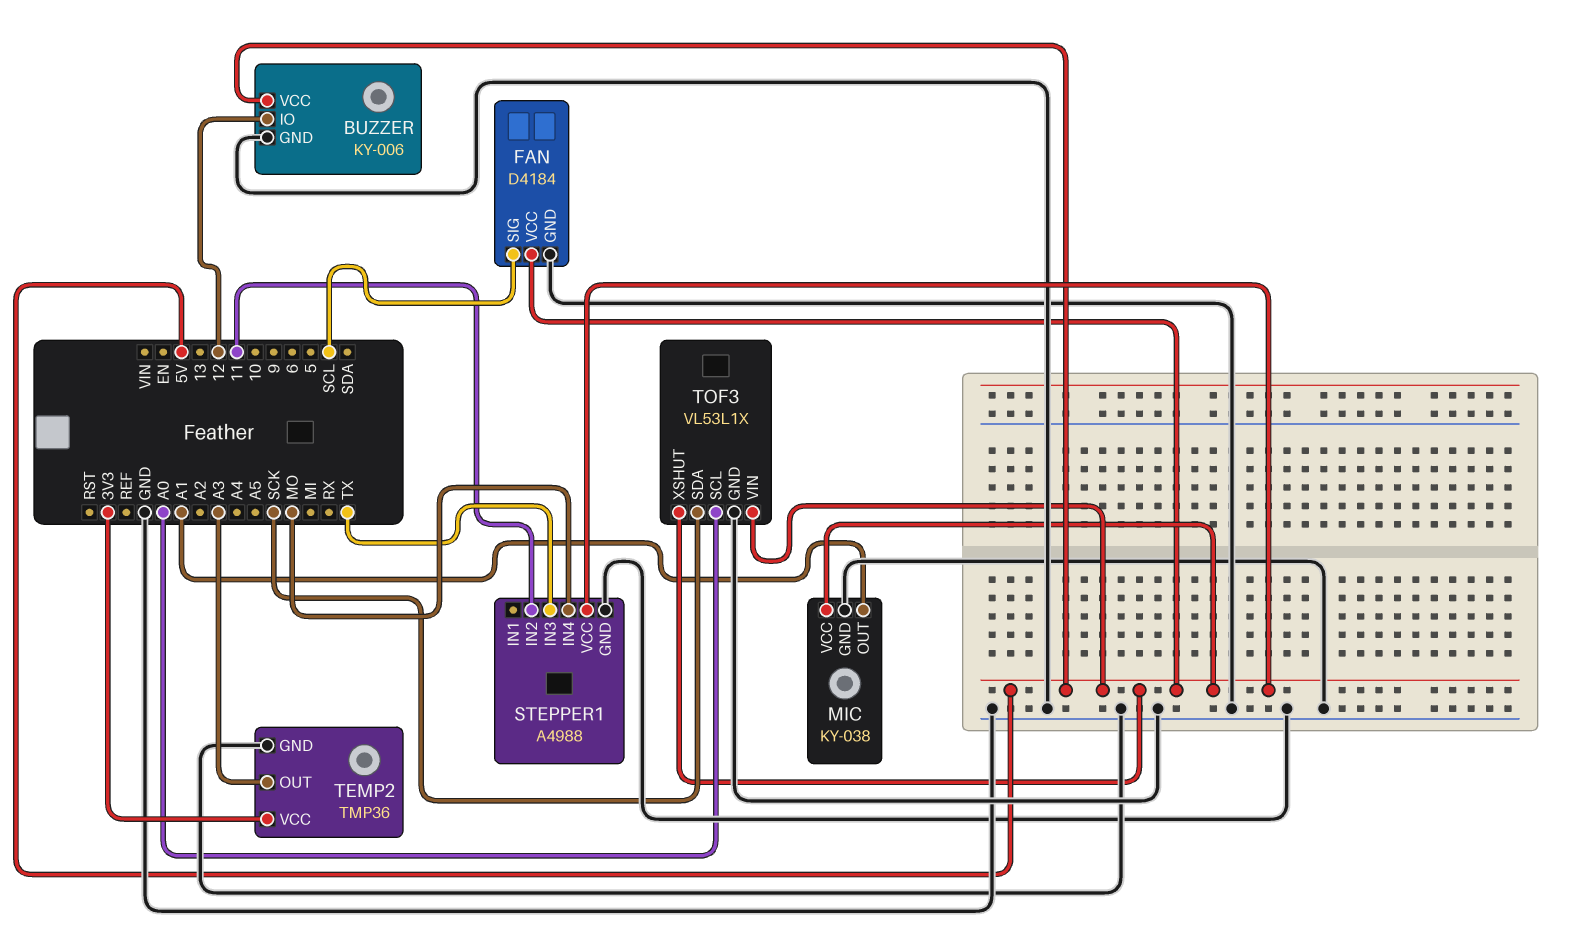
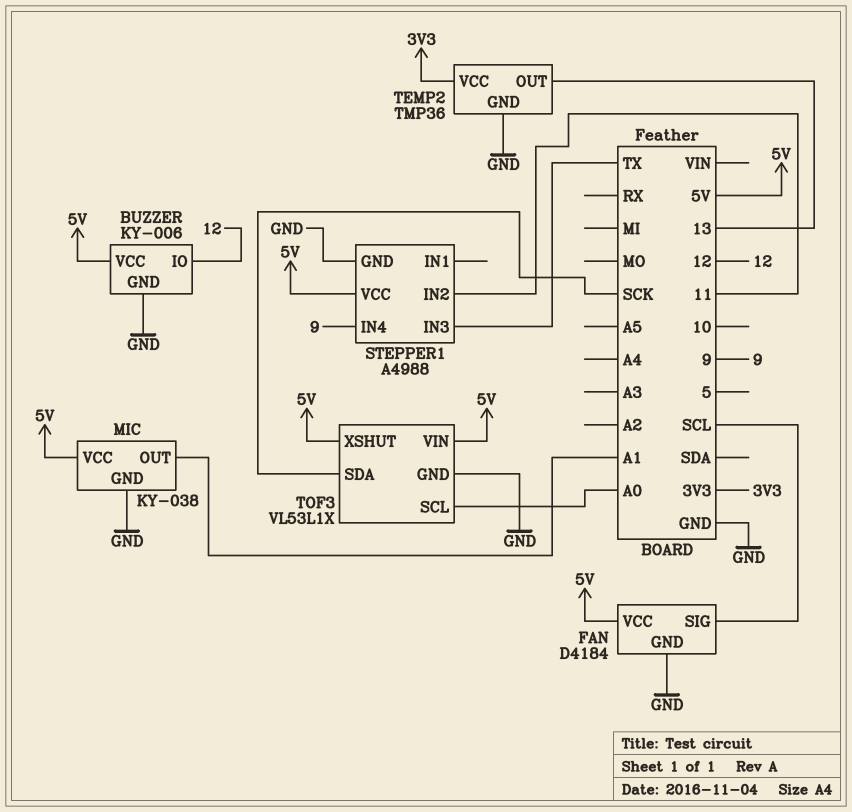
STEPPER1 pin IN4: MO -> 9
TEMP2 pin OUT: A3 -> 13

